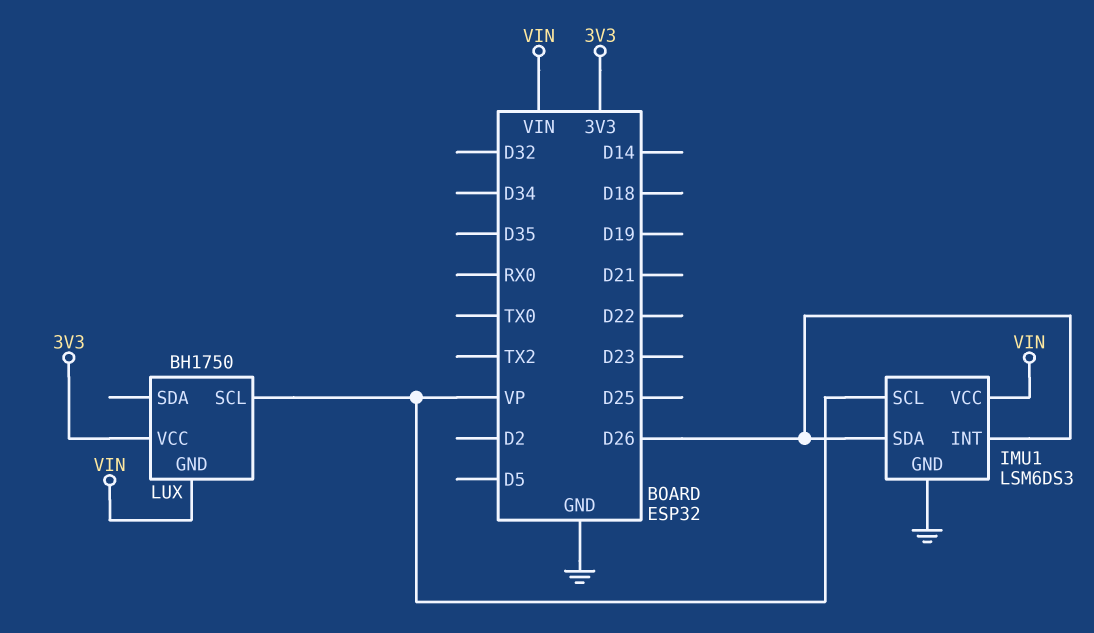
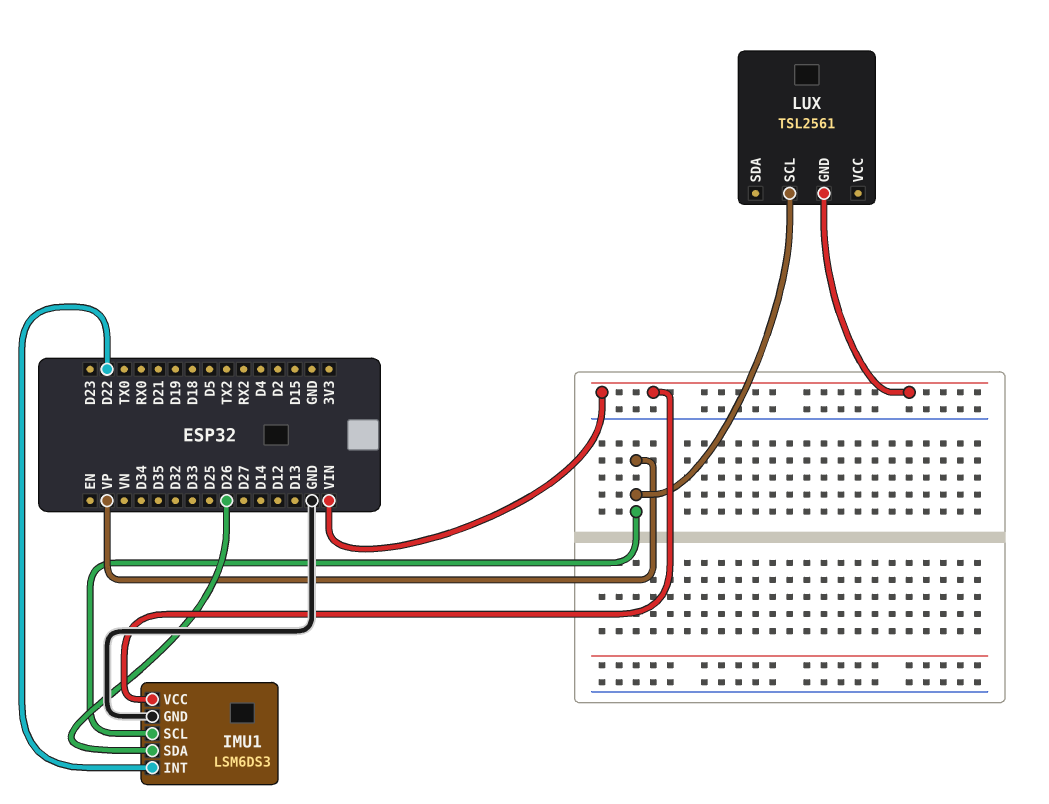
IMU1 pin INT: D26 -> D22
LUX: BH1750 -> TSL2561
LUX pin VCC: 3V3 -> none

